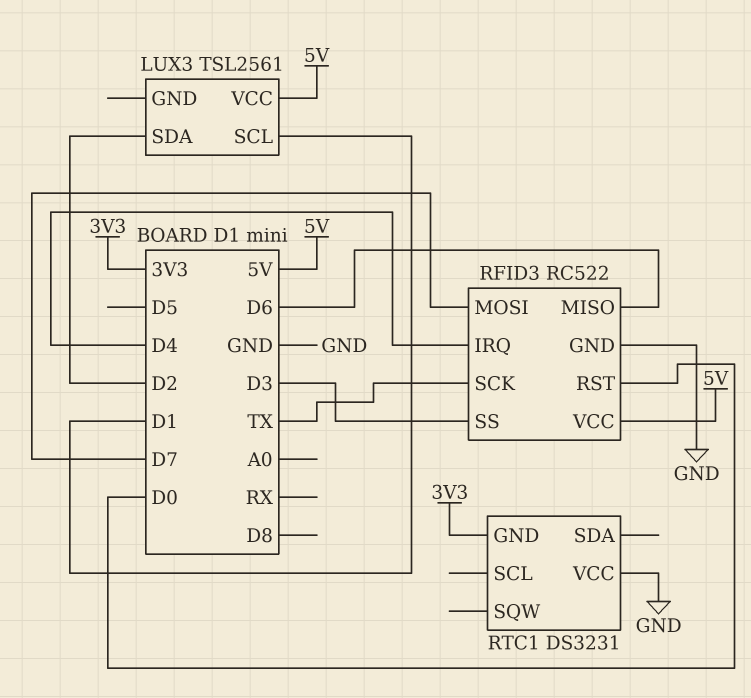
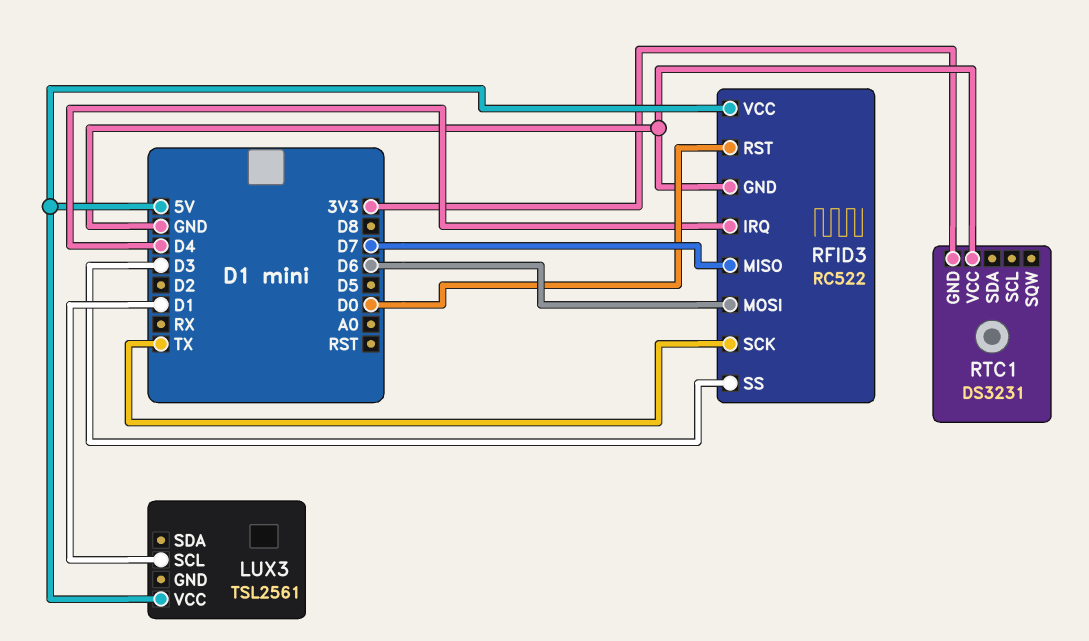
LUX3 pin SDA: D2 -> none
RFID3 pin MISO: D6 -> D7
RFID3 pin MOSI: D7 -> D6

